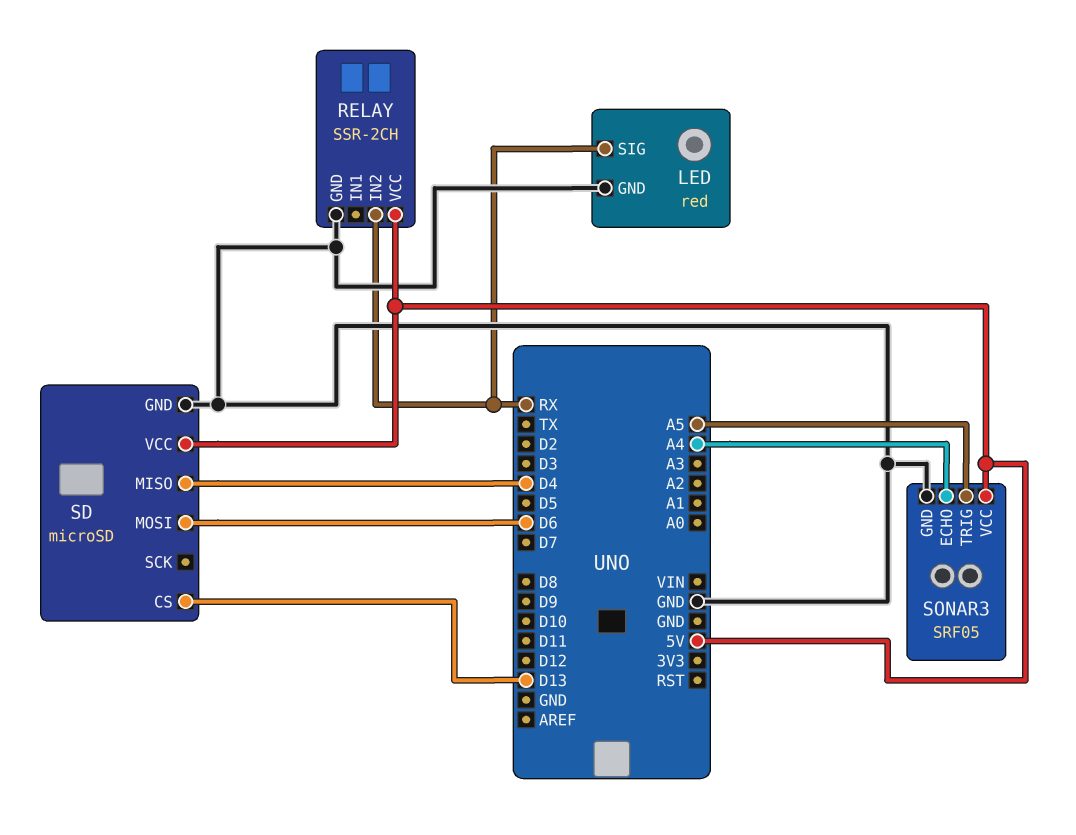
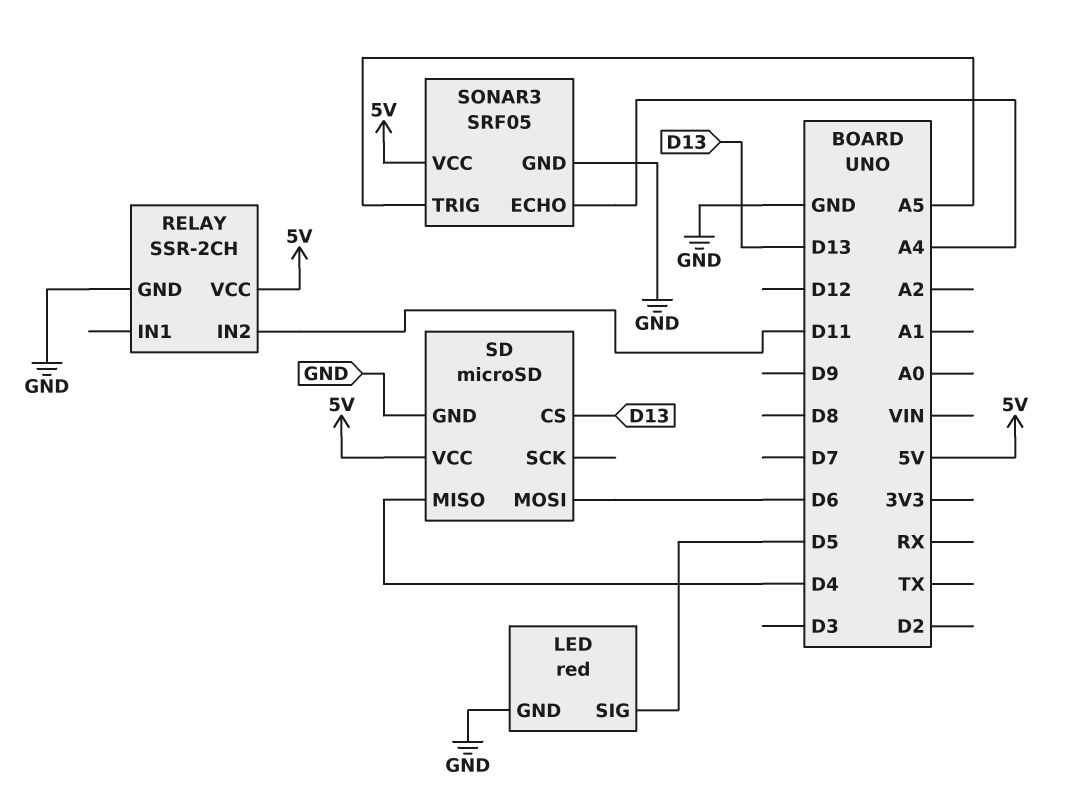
LED pin SIG: RX -> D5
RELAY pin IN2: RX -> D11

